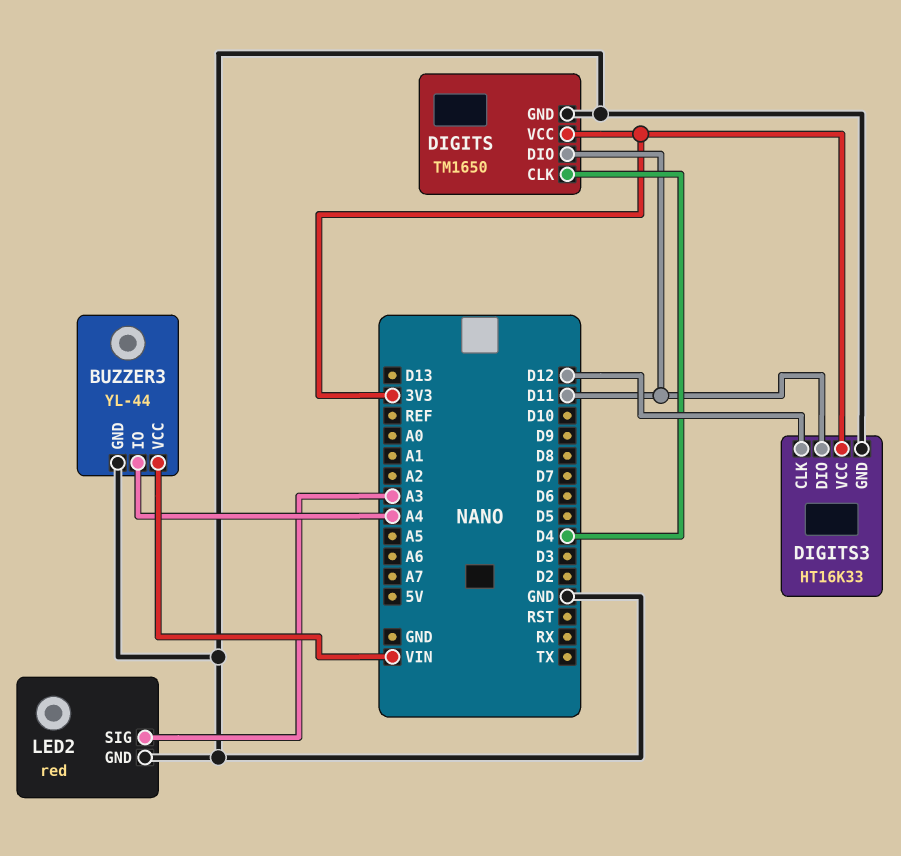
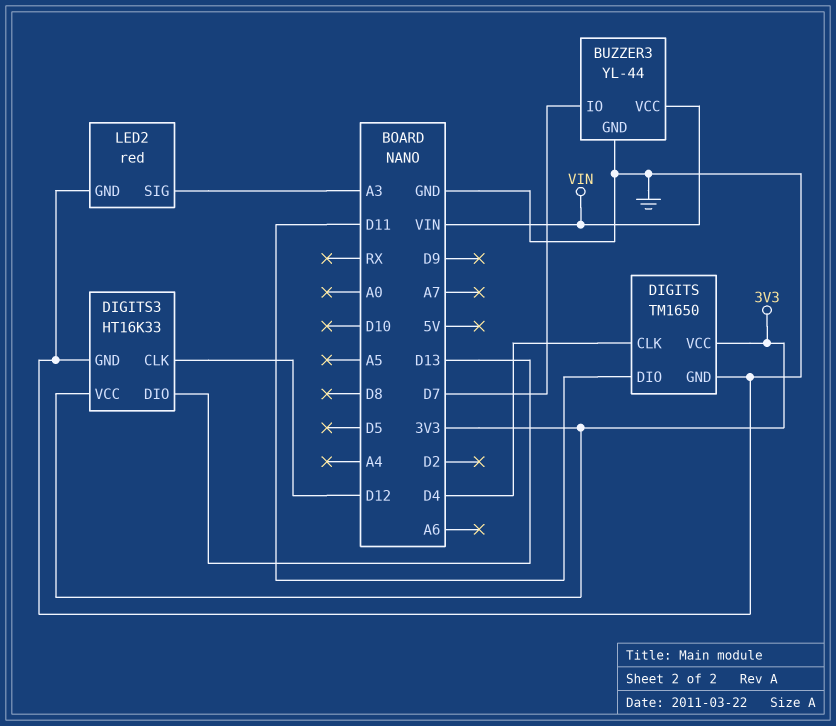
BUZZER3 pin IO: A4 -> D7
DIGITS3 pin DIO: D11 -> D13

